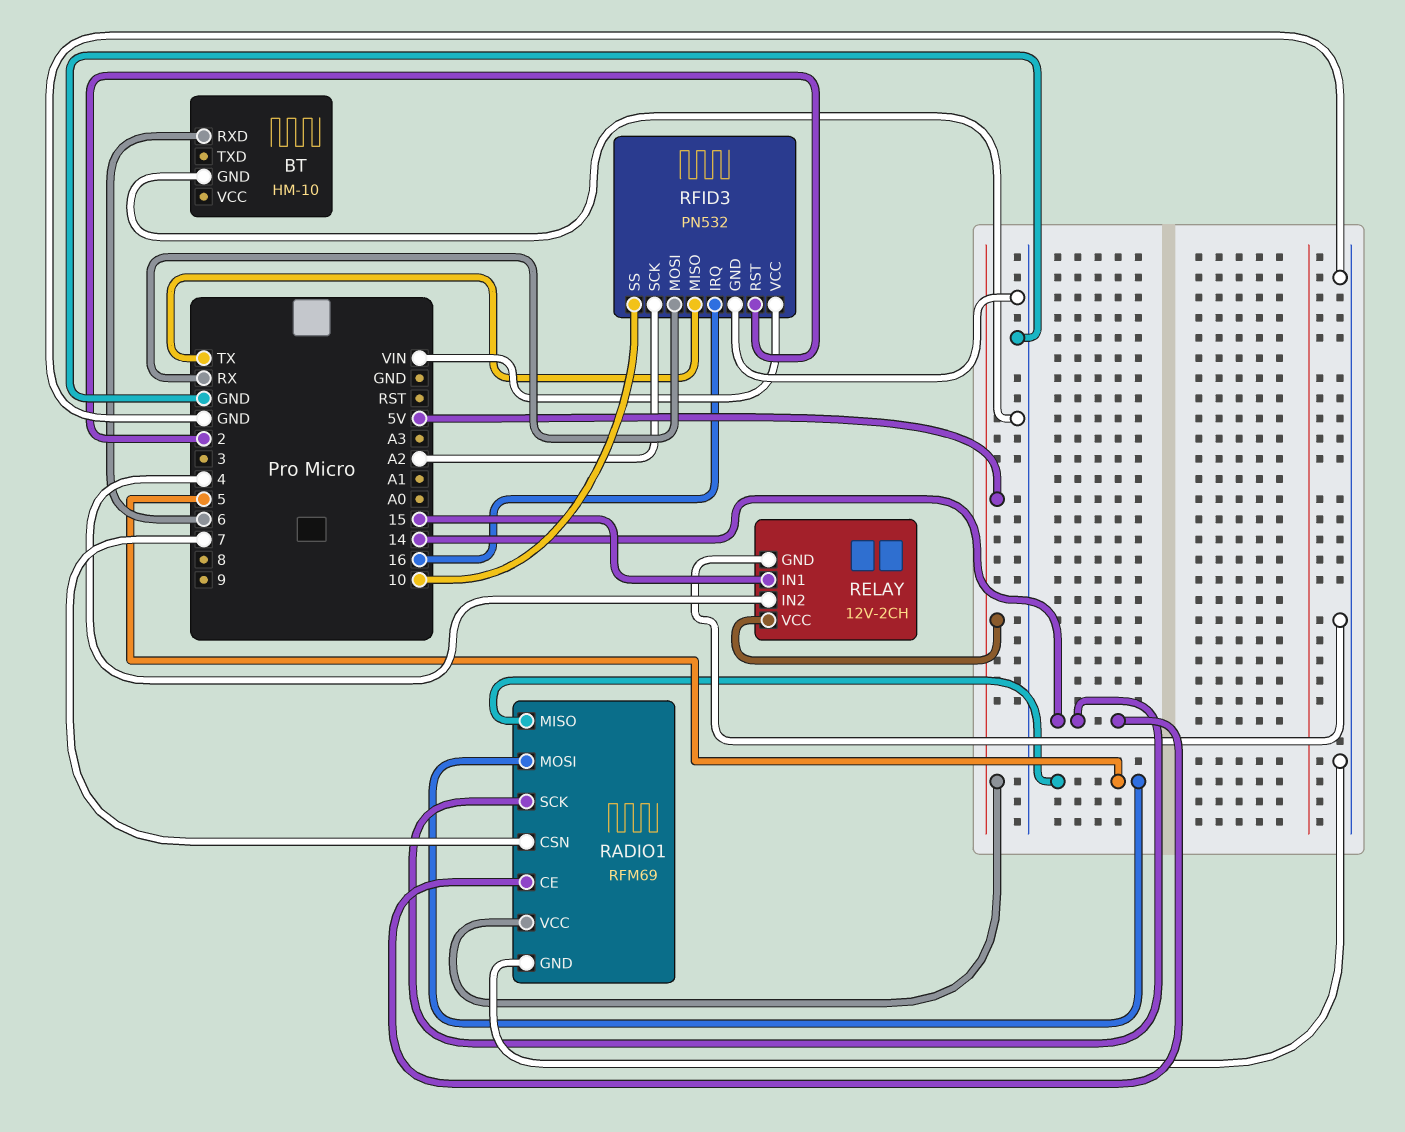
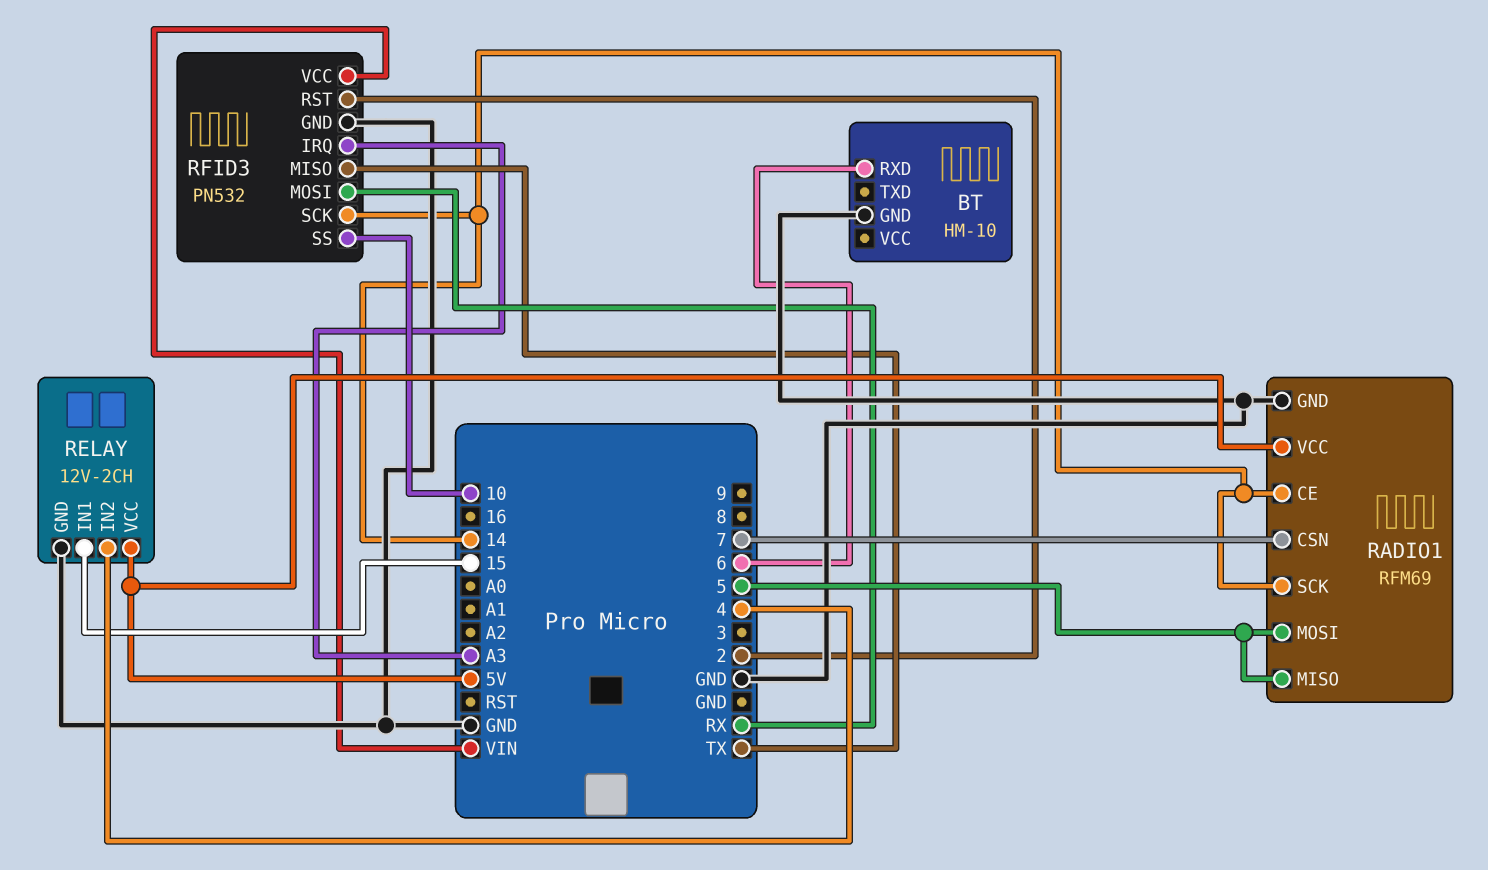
RFID3 pin IRQ: 16 -> A3
RFID3 pin SCK: A2 -> 14

